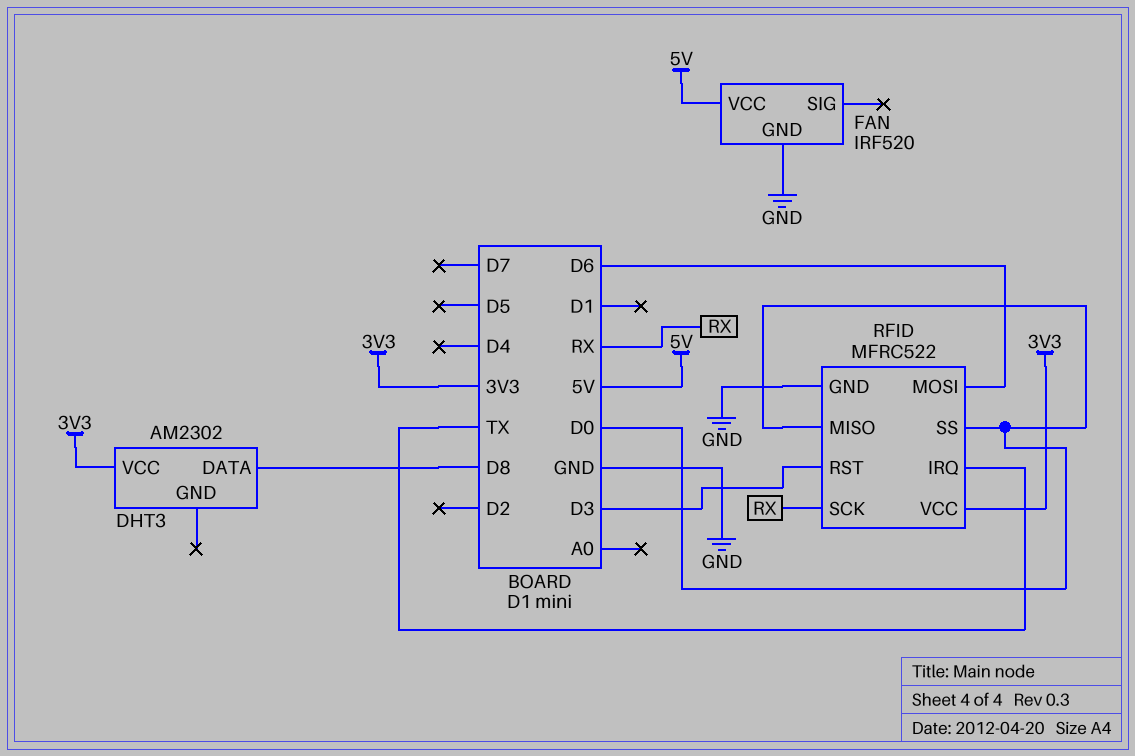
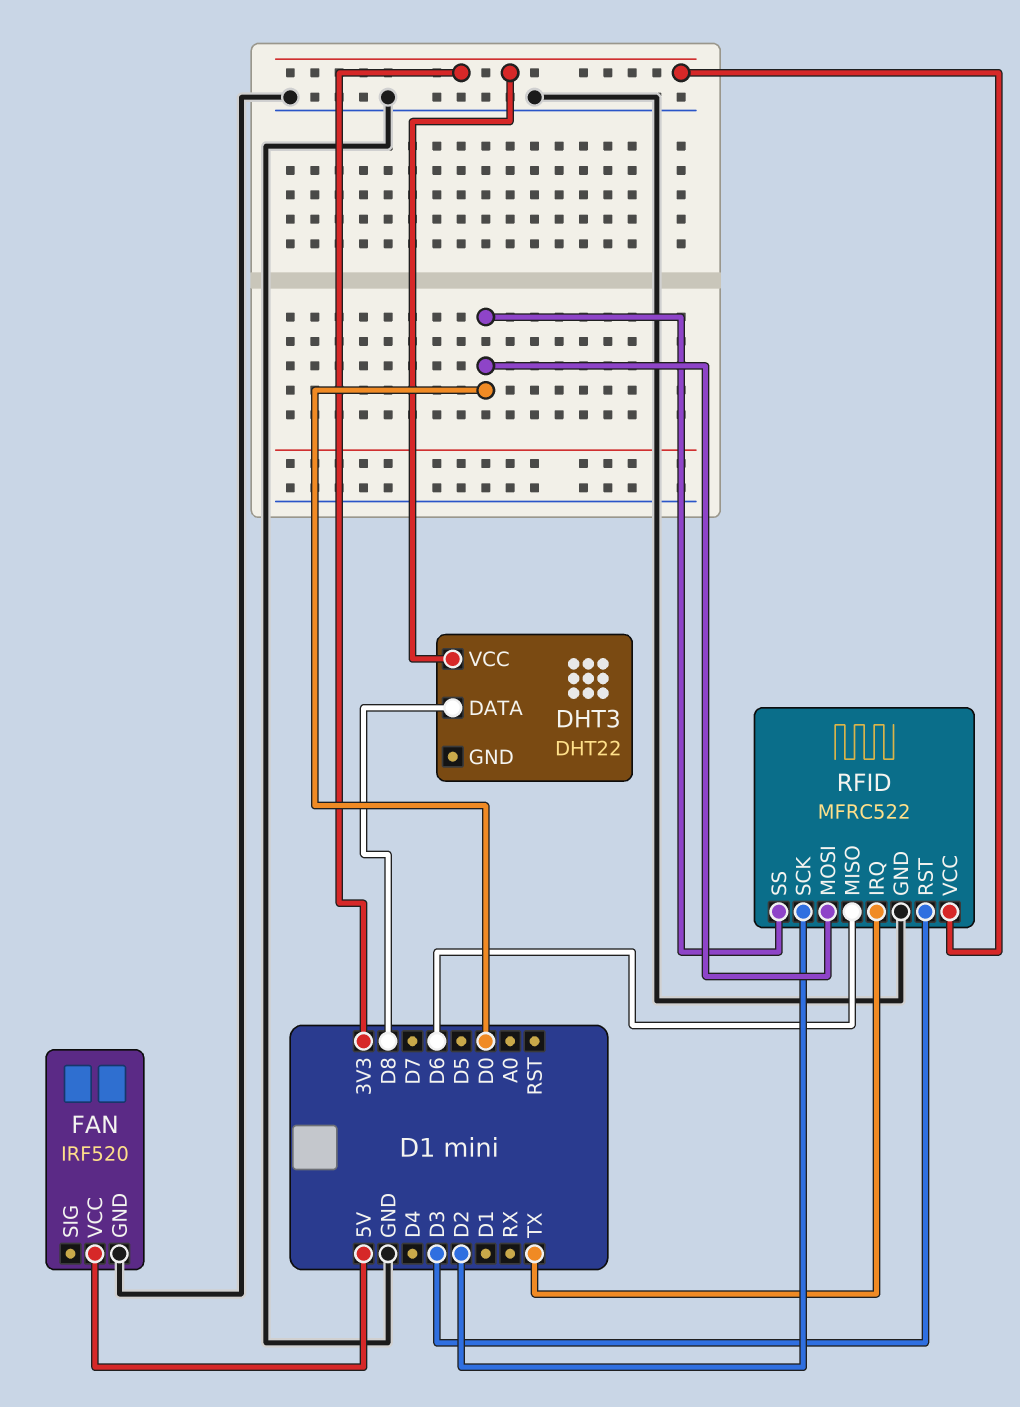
DHT3: AM2302 -> DHT22
RFID pin MISO: D0 -> D6
RFID pin MOSI: D6 -> D0
RFID pin SCK: RX -> D2

